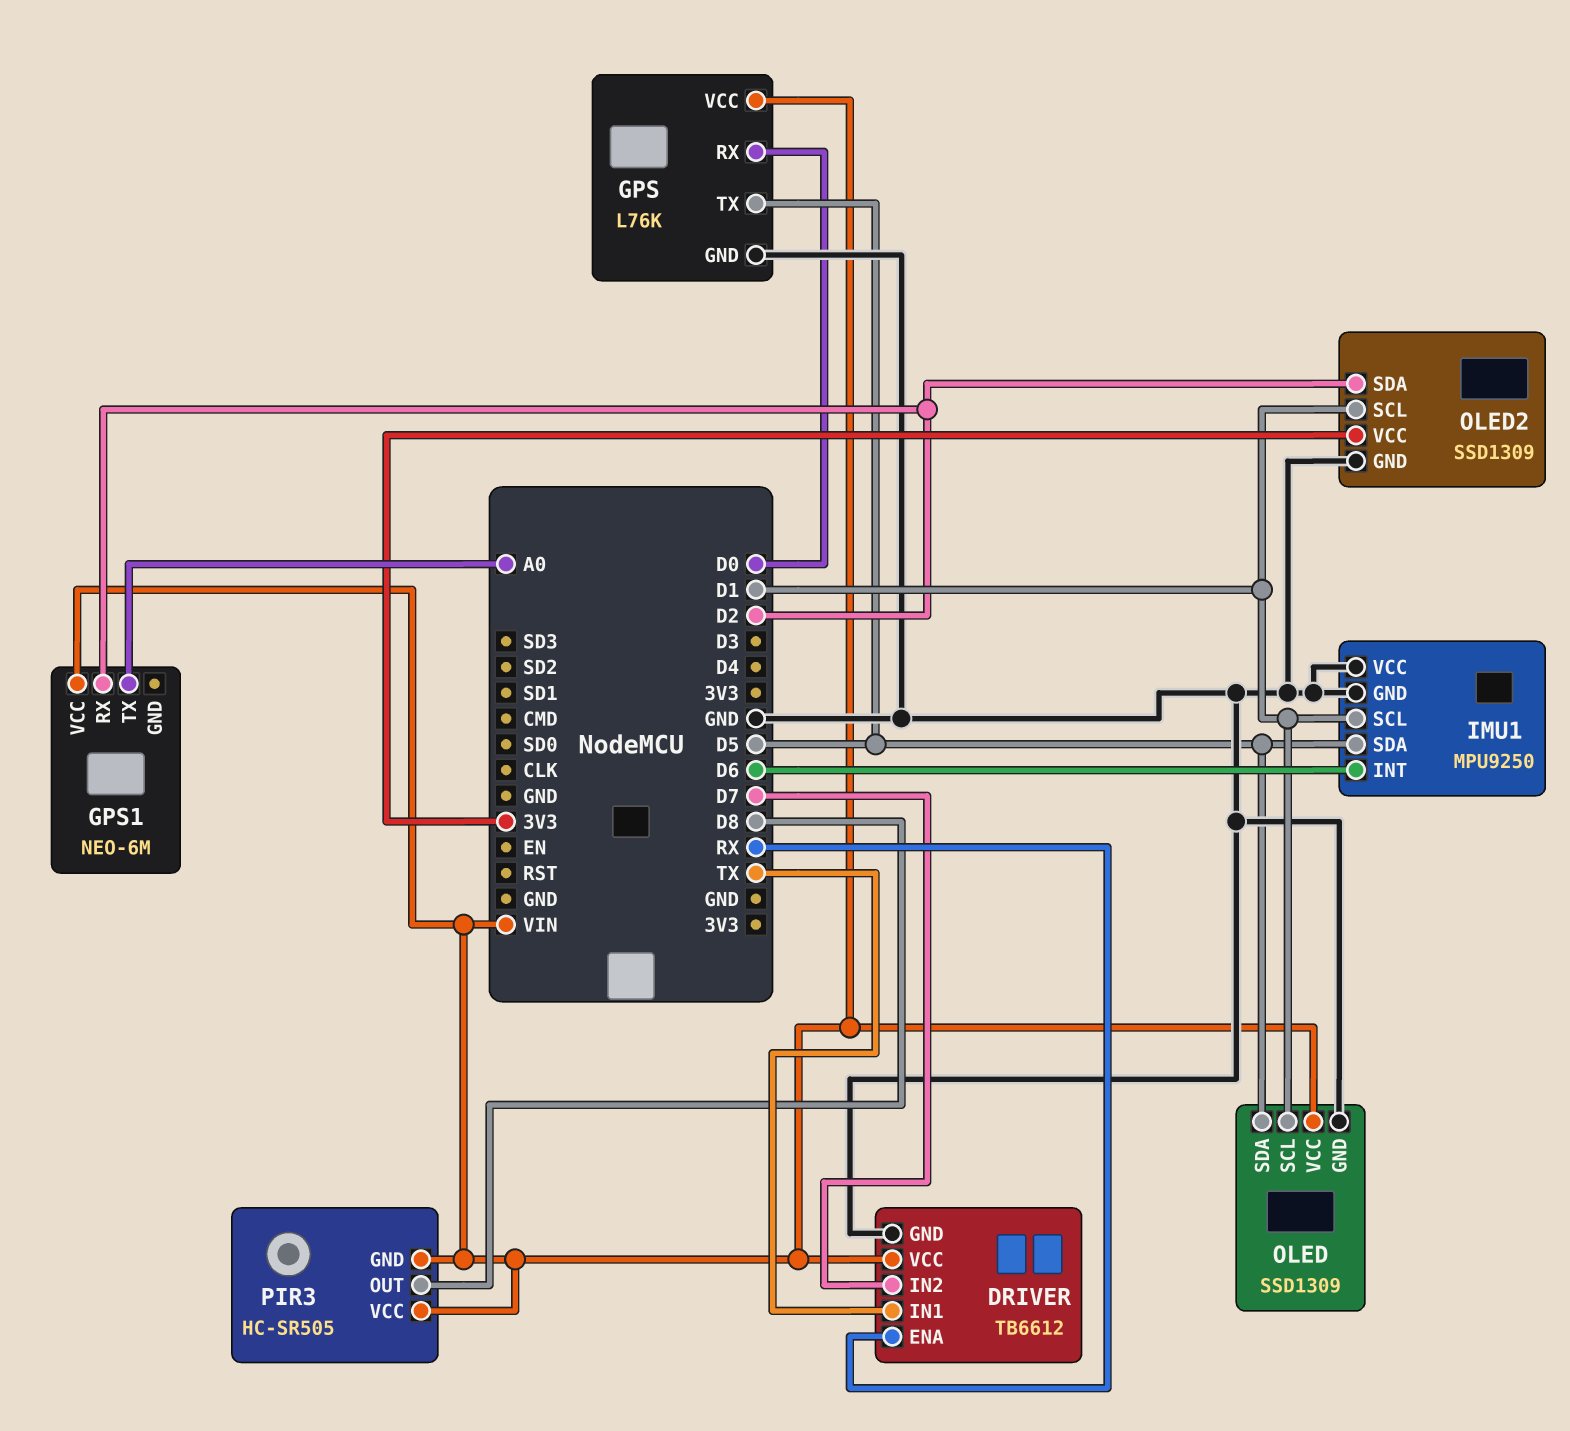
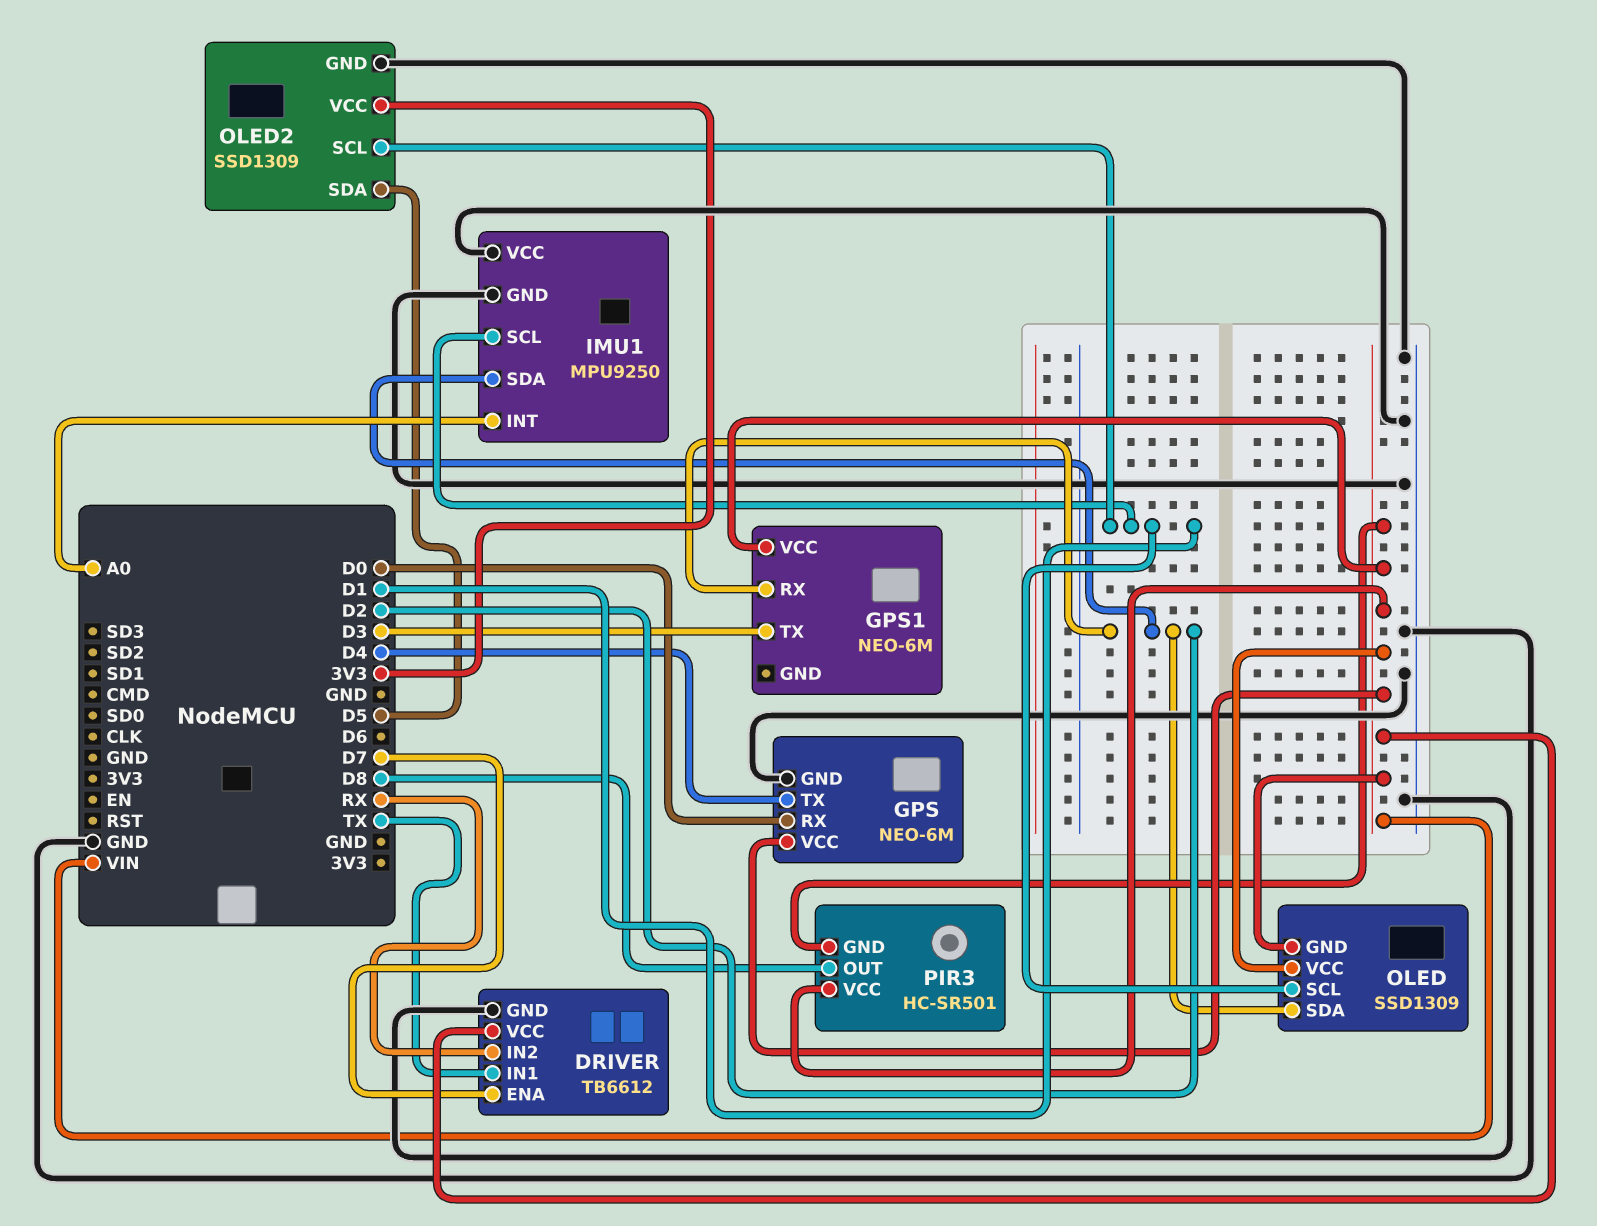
DRIVER pin ENA: RX -> D7
DRIVER pin IN2: D7 -> RX
GPS: L76K -> NEO-6M
GPS pin TX: D5 -> D4
GPS1 pin TX: A0 -> D3
IMU1 pin INT: D6 -> A0
IMU1 pin SDA: D5 -> D2
OLED pin GND: GND -> VIN
OLED pin SDA: D5 -> D2
OLED2 pin SDA: D2 -> D5
PIR3: HC-SR505 -> HC-SR501

